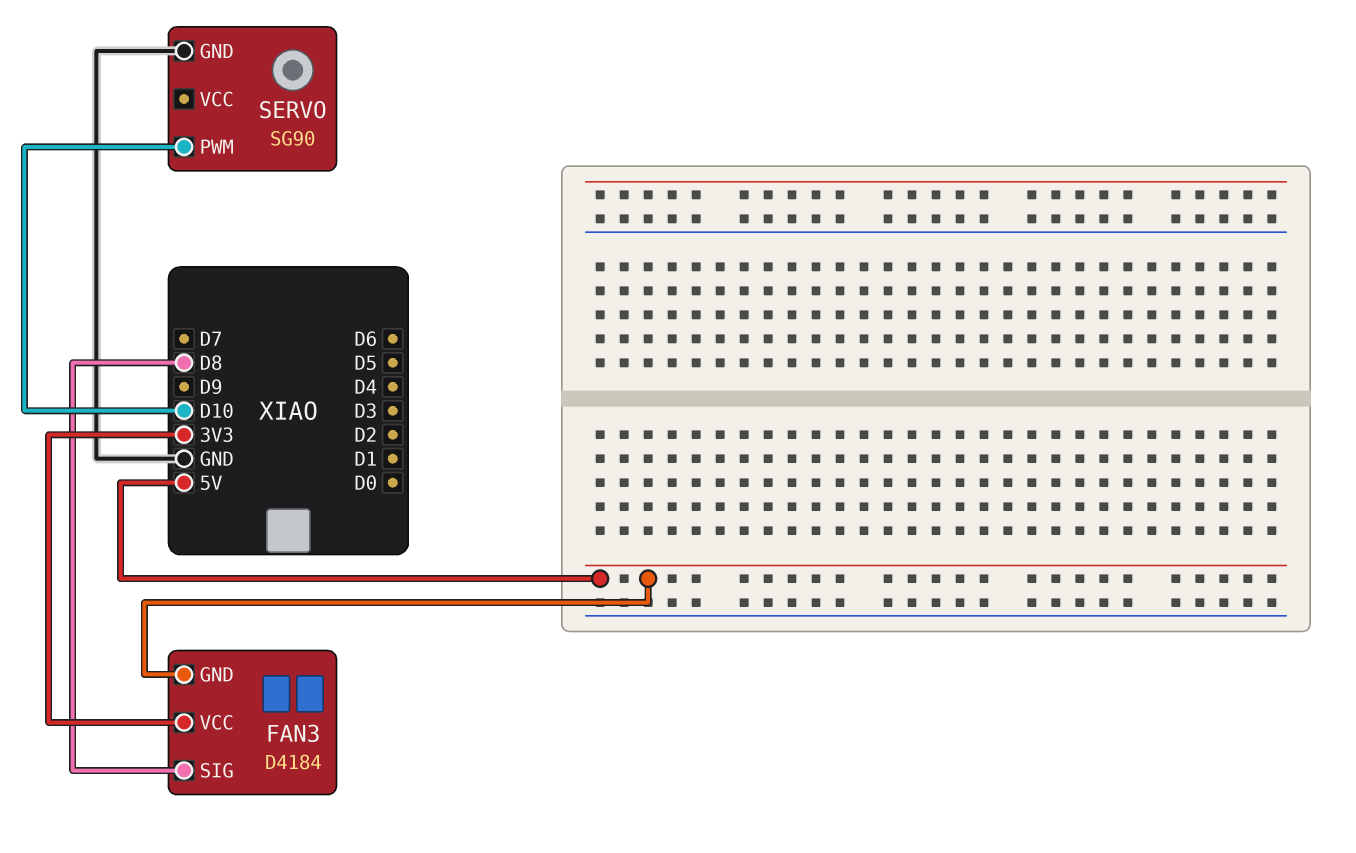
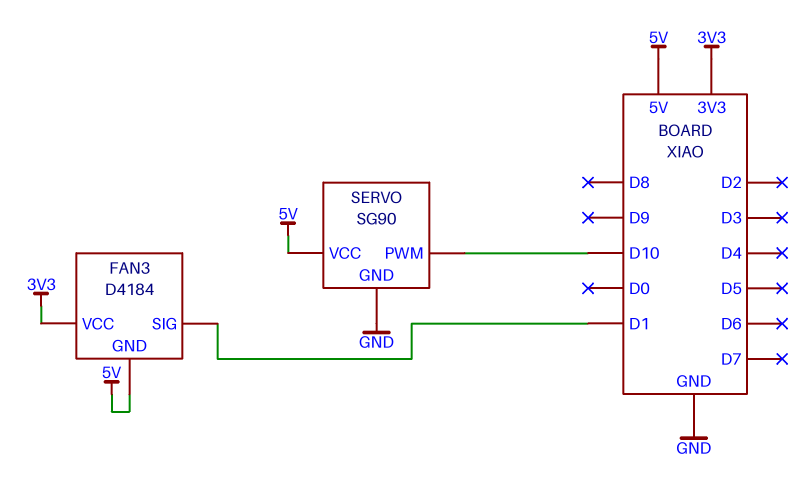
FAN3 pin SIG: D8 -> D1
SERVO pin VCC: none -> 5V

